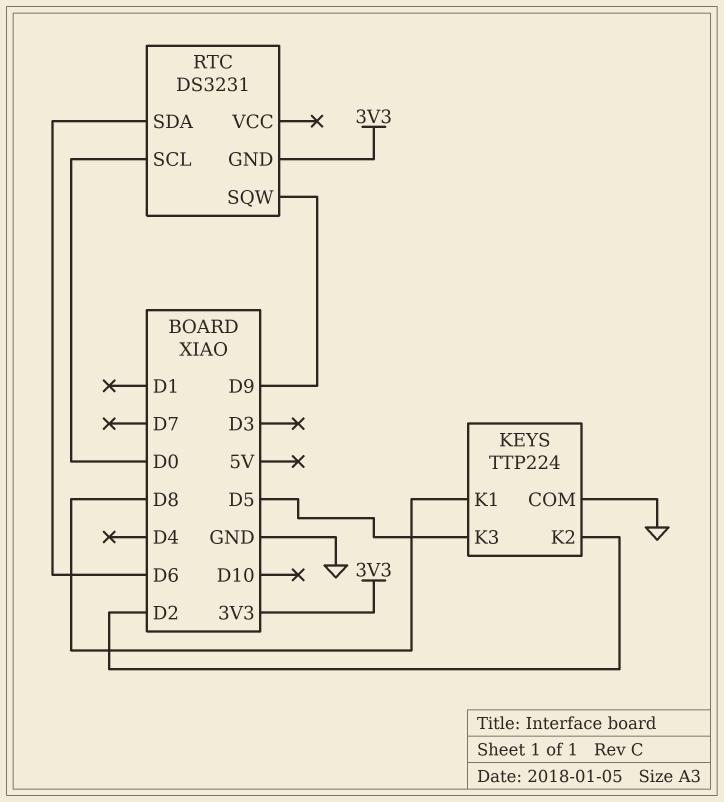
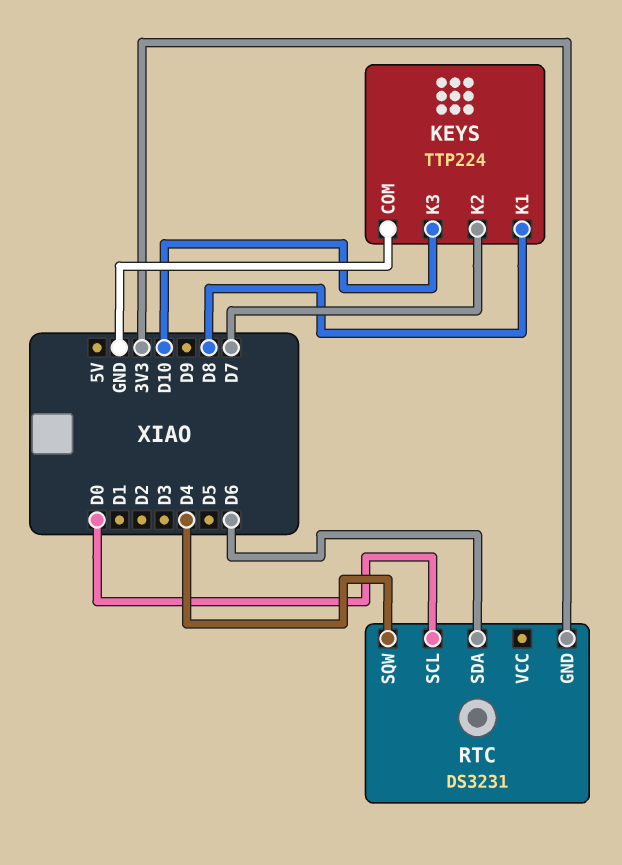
KEYS pin K2: D2 -> D7
KEYS pin K3: D5 -> D10
RTC pin SQW: D9 -> D4

